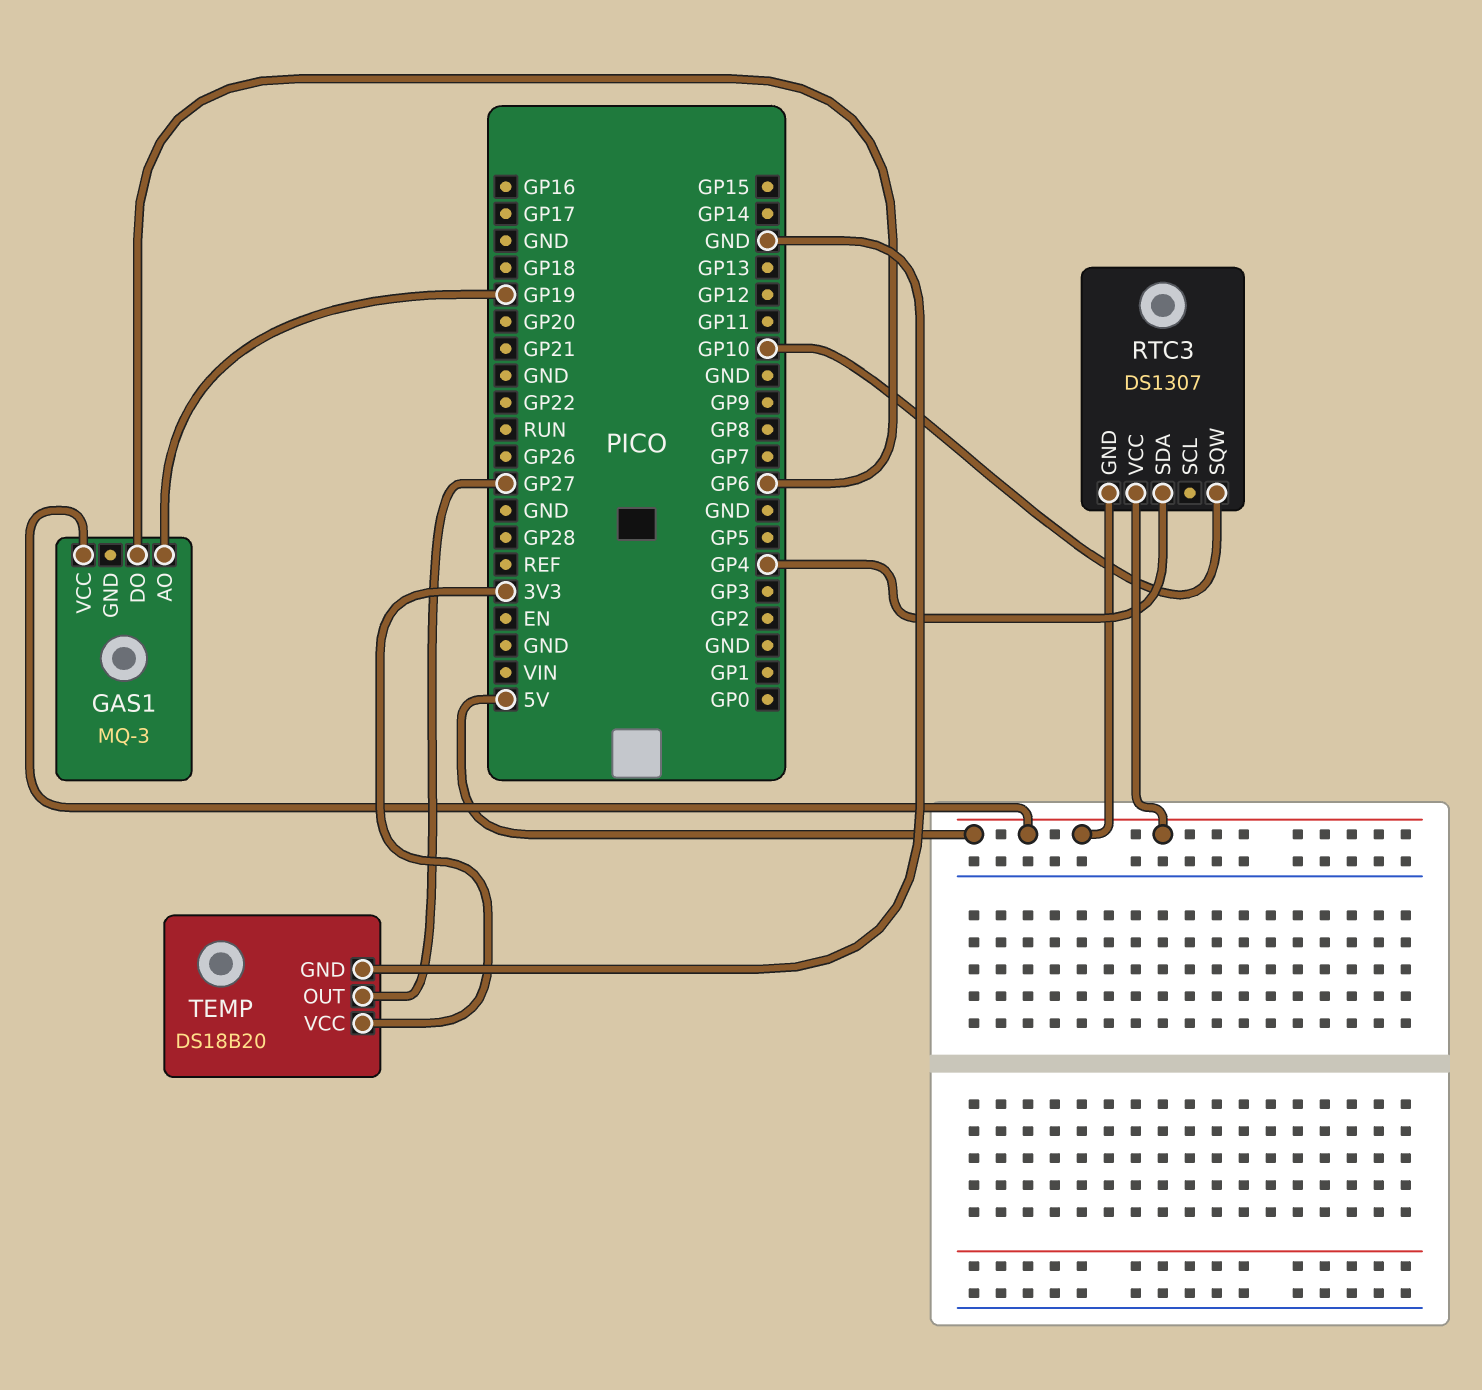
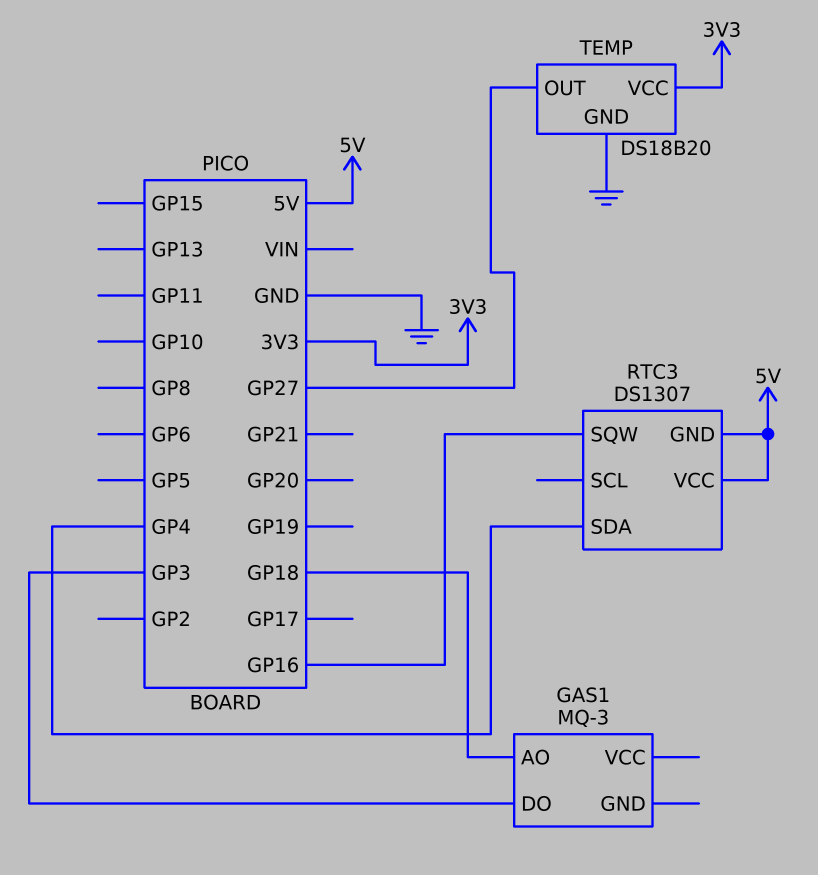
GAS1 pin AO: GP19 -> GP18
GAS1 pin DO: GP6 -> GP3
GAS1 pin VCC: 5V -> none
RTC3 pin SQW: GP10 -> GP16

